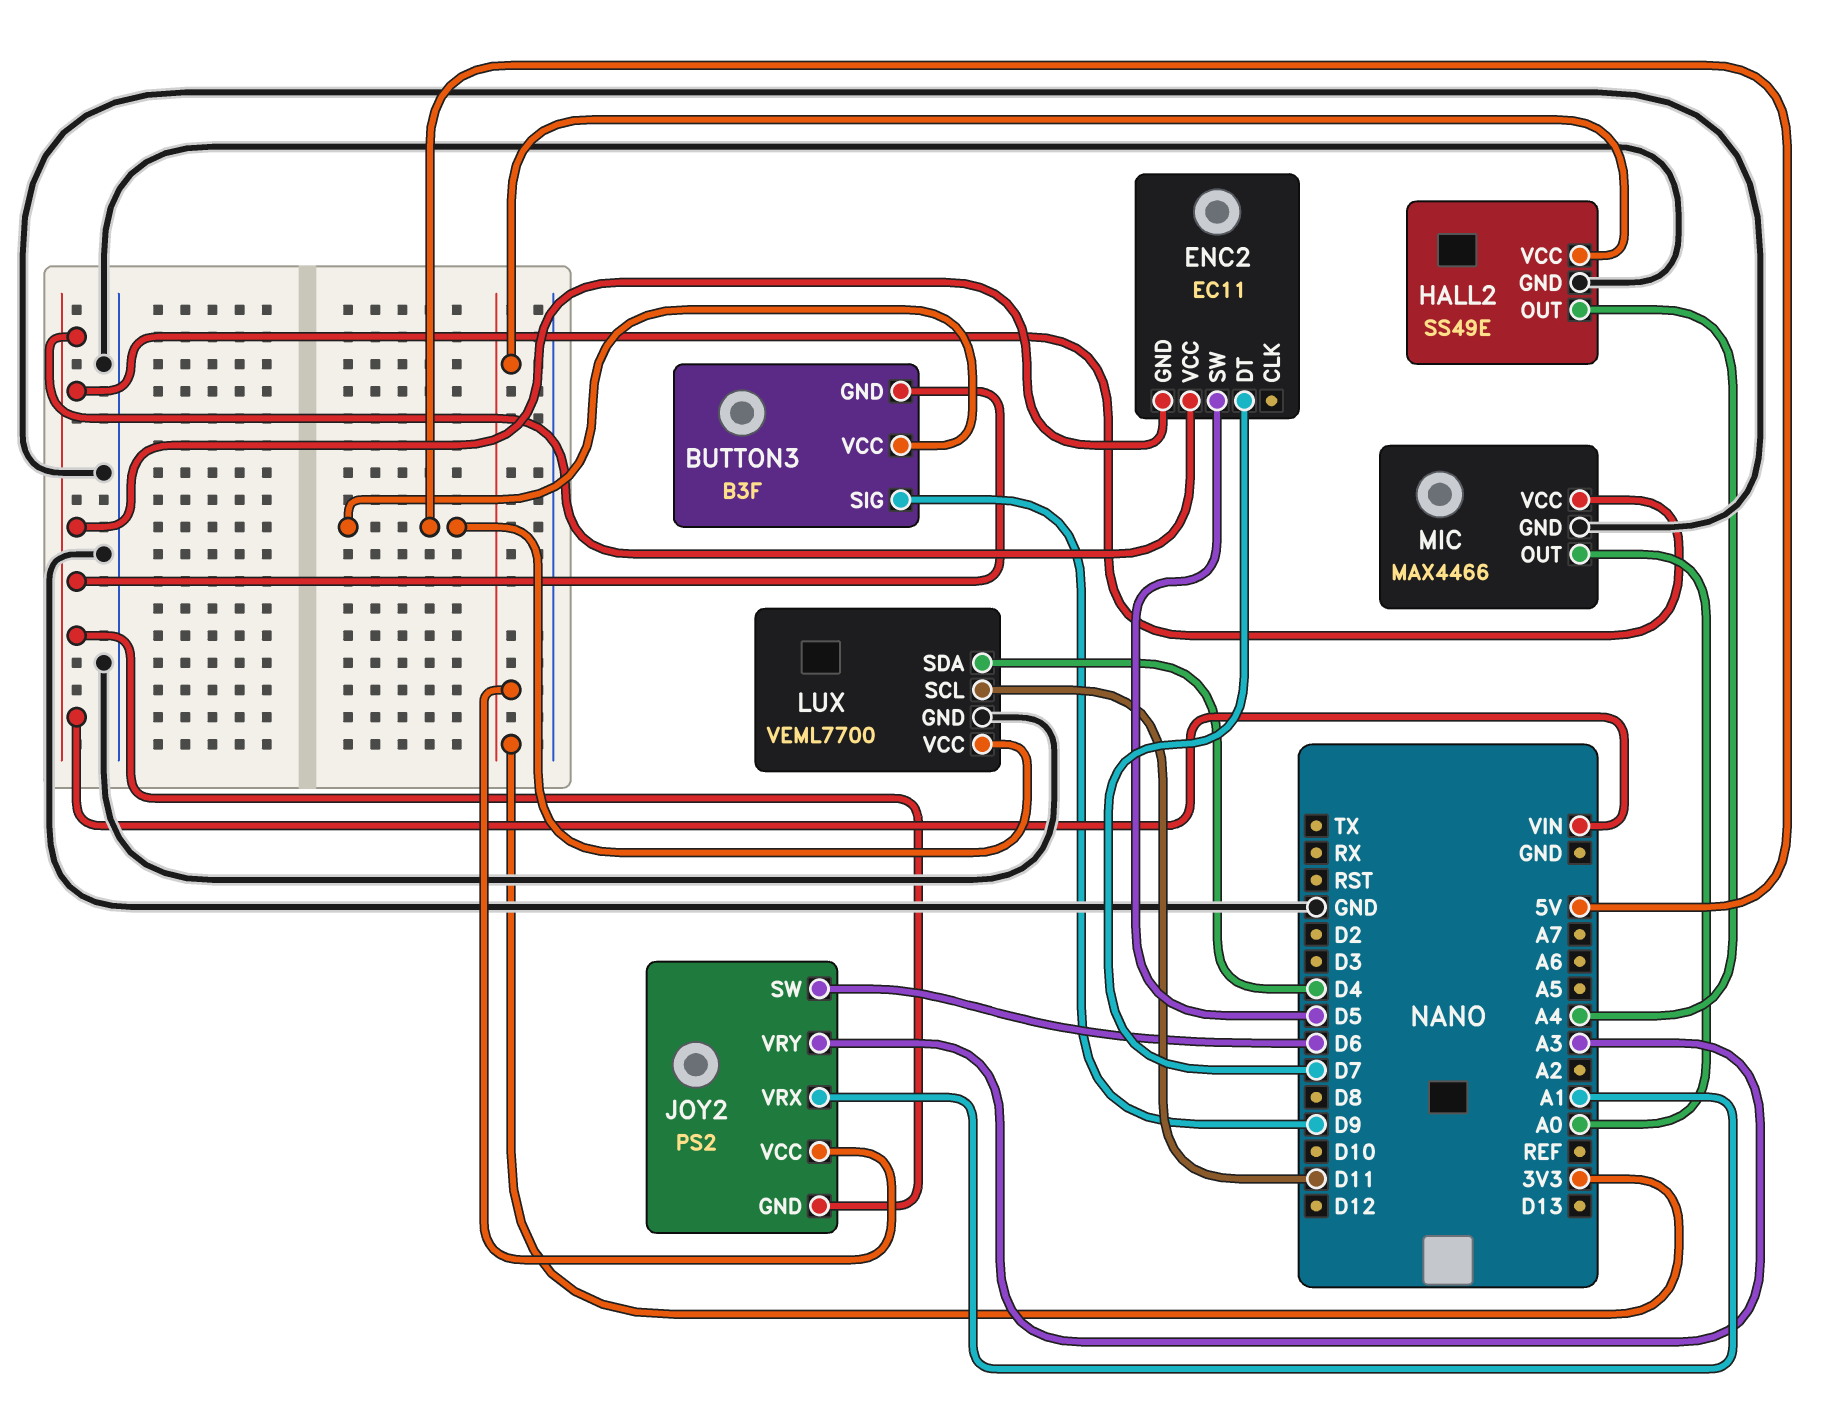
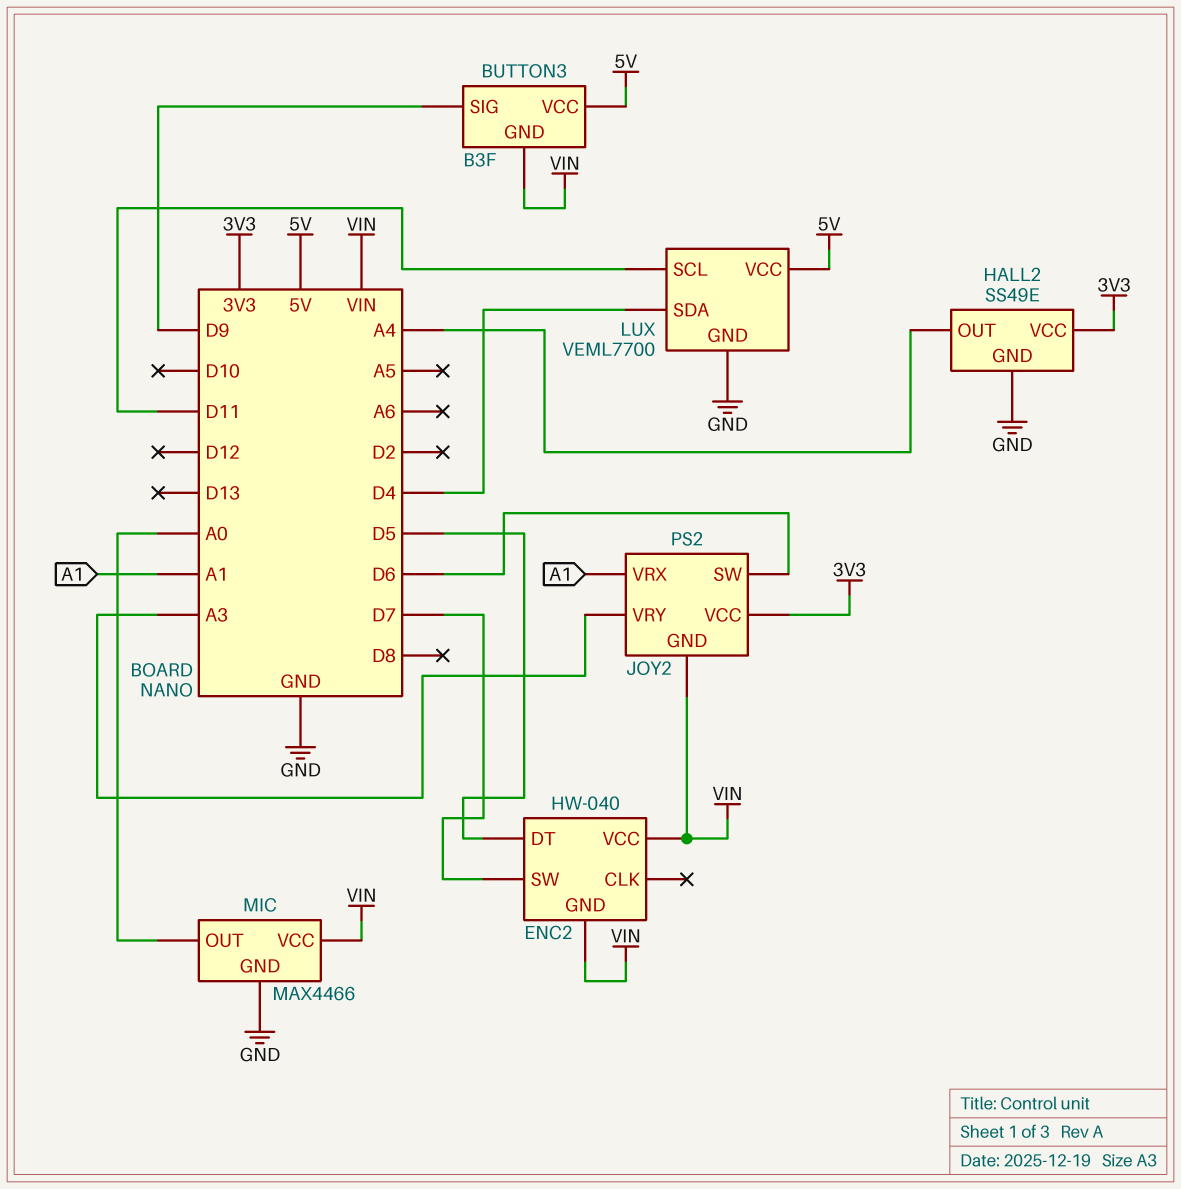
ENC2: EC11 -> HW-040
ENC2 pin DT: D7 -> D5
ENC2 pin SW: D5 -> D7

